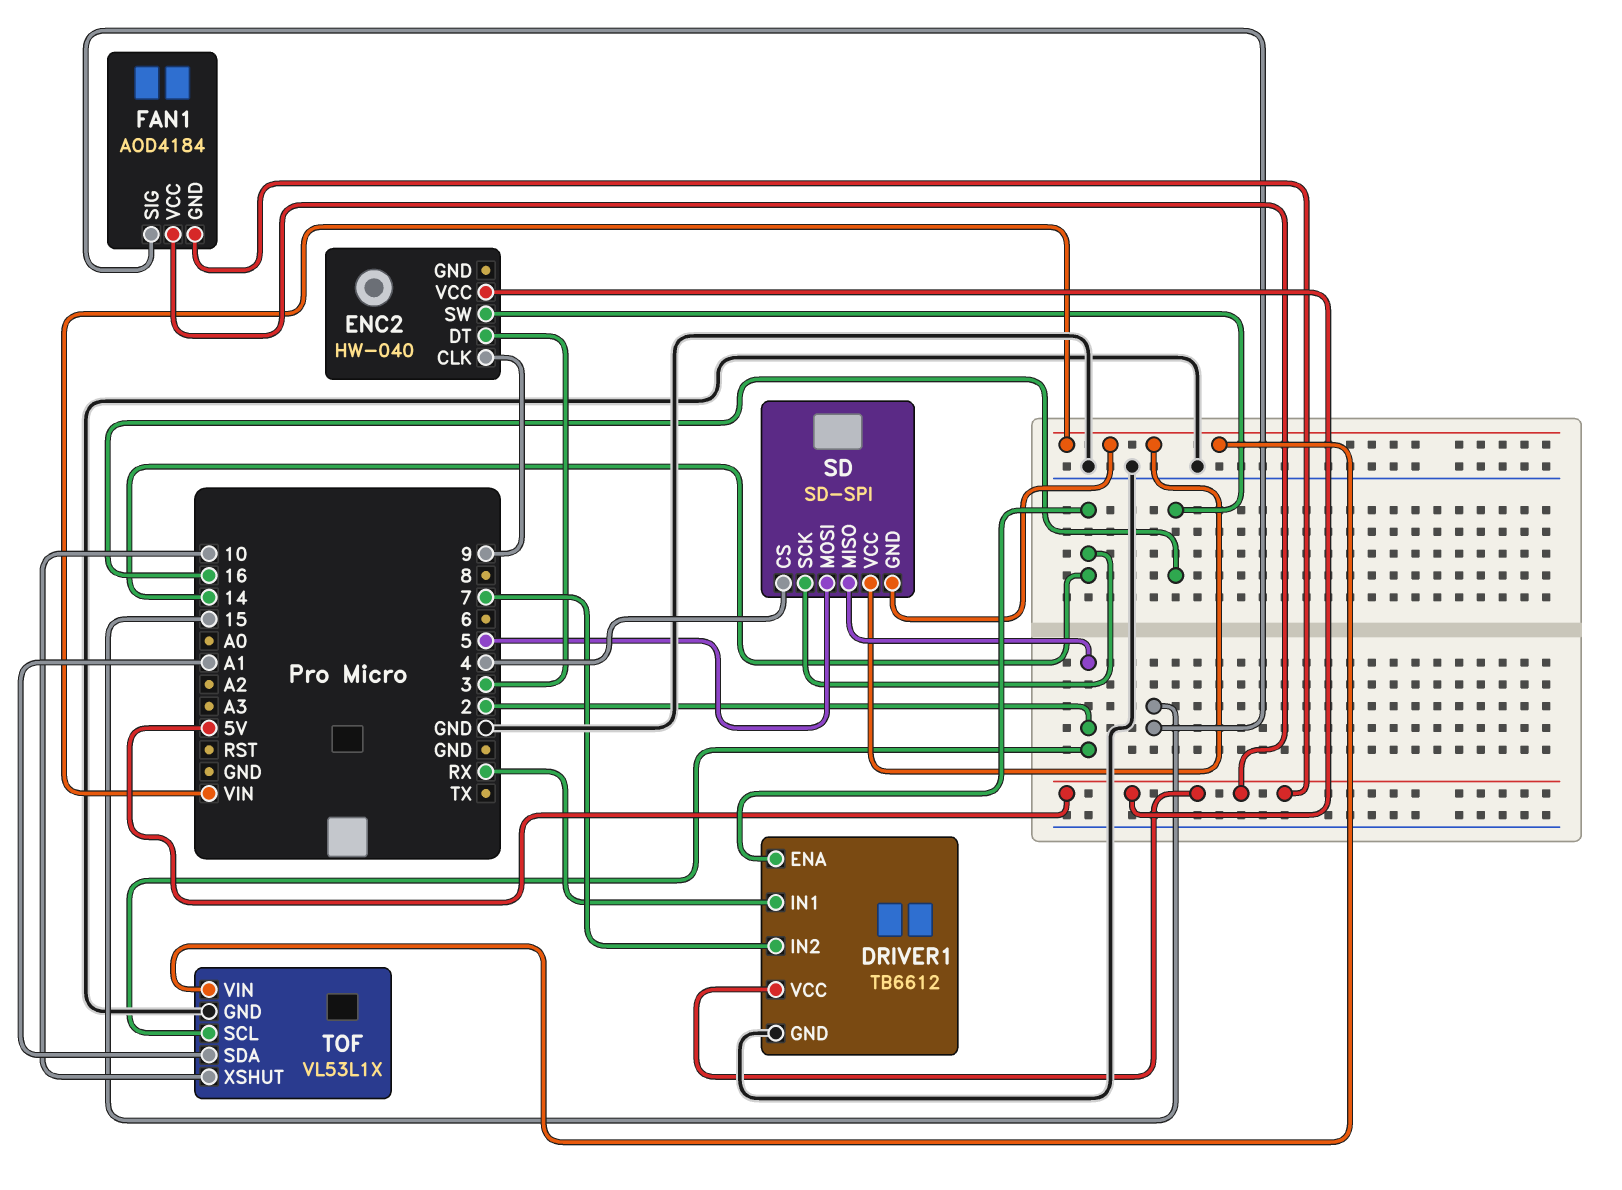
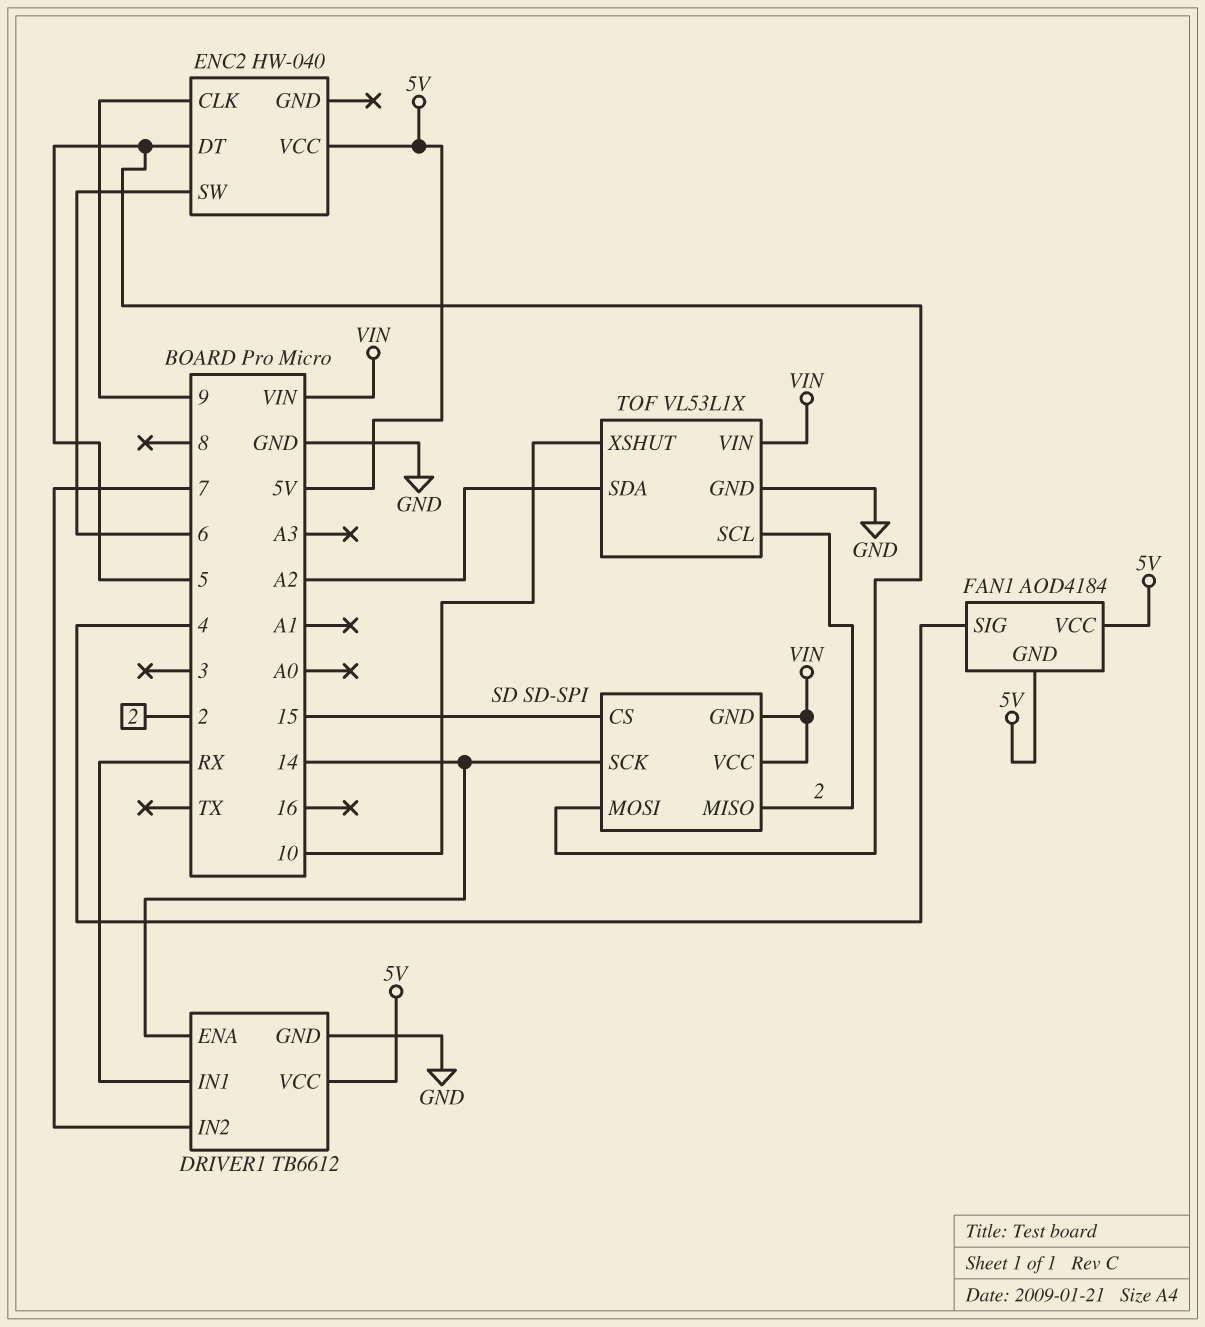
ENC2 pin DT: 3 -> 5
ENC2 pin SW: 16 -> 6
FAN1 pin SIG: 15 -> 4
SD pin CS: 4 -> 15
TOF pin SDA: A1 -> A2

